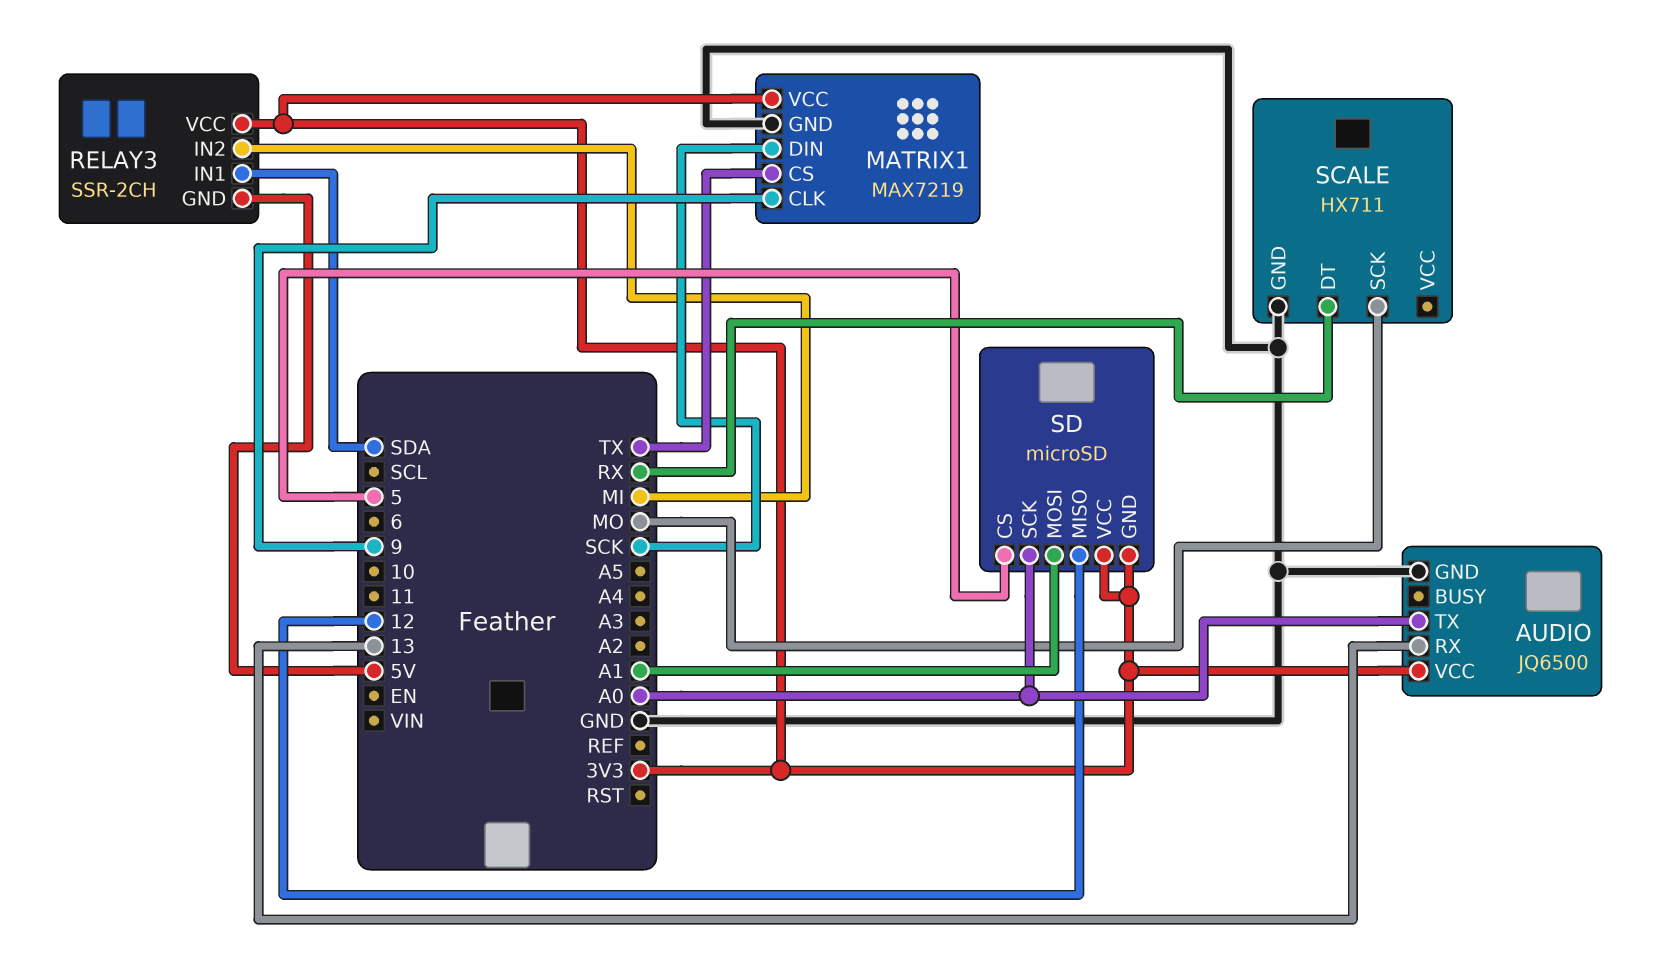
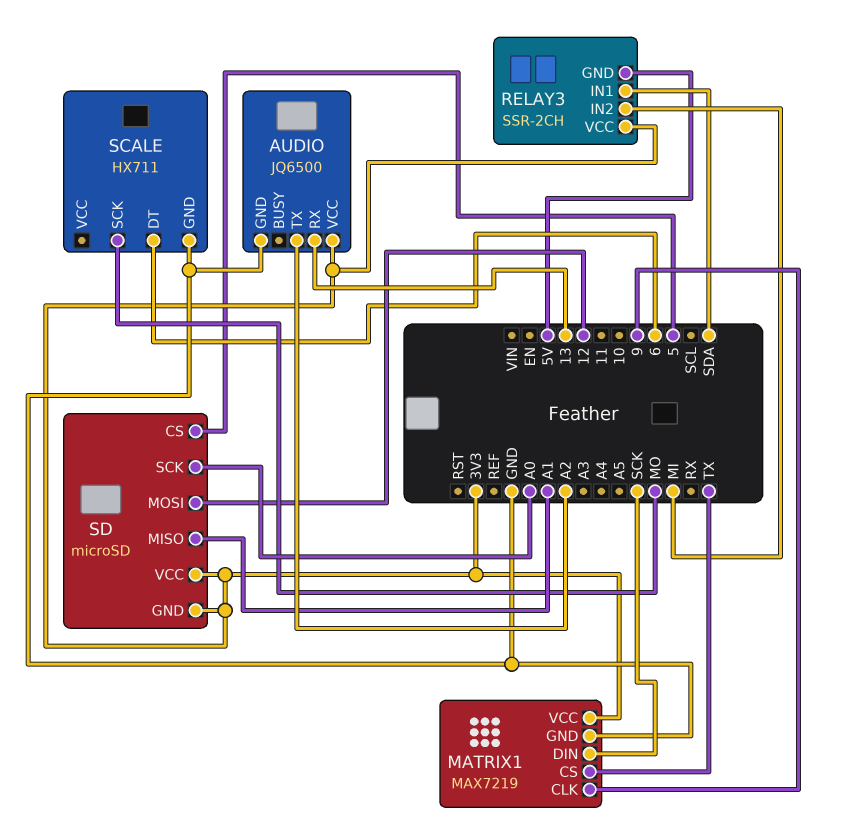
AUDIO pin TX: A0 -> A2
SCALE pin DT: RX -> 6
SD pin MISO: 12 -> A1
SD pin MOSI: A1 -> 12

